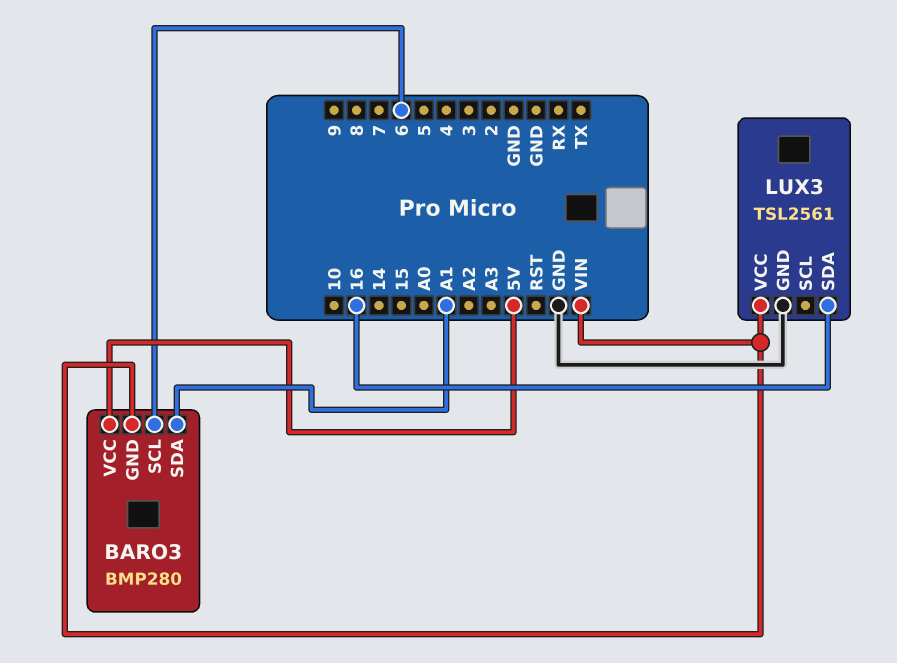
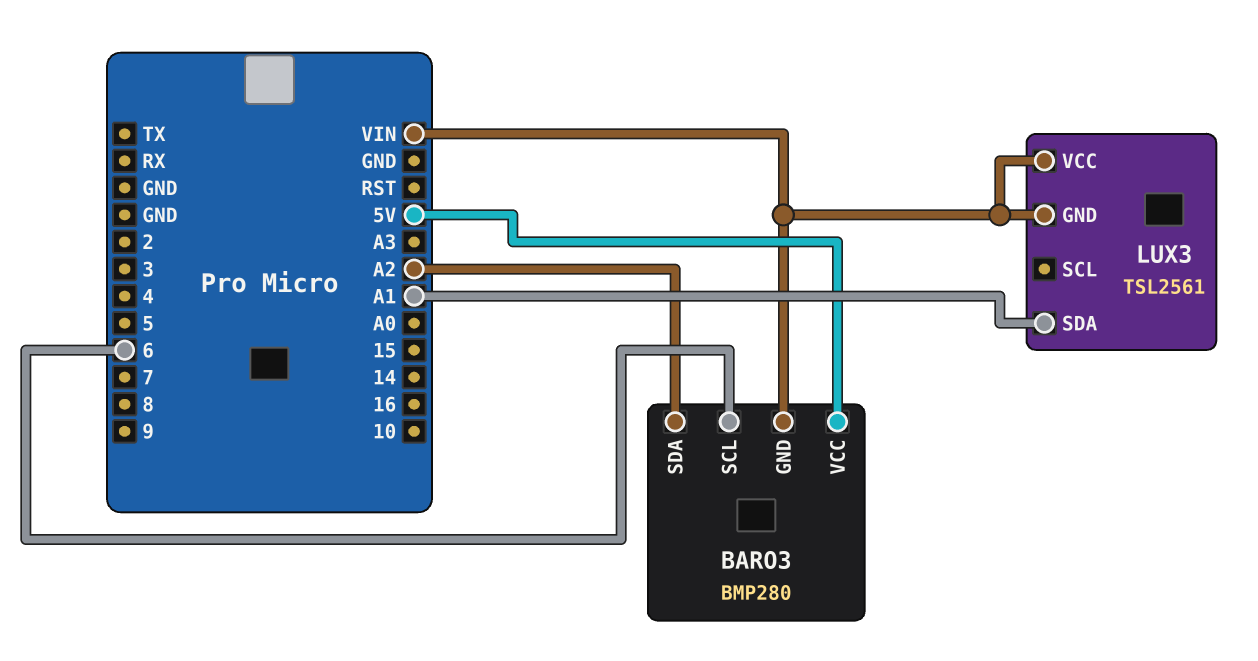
BARO3 pin SDA: A1 -> A2
LUX3 pin GND: GND -> VIN
LUX3 pin SDA: 16 -> A1

